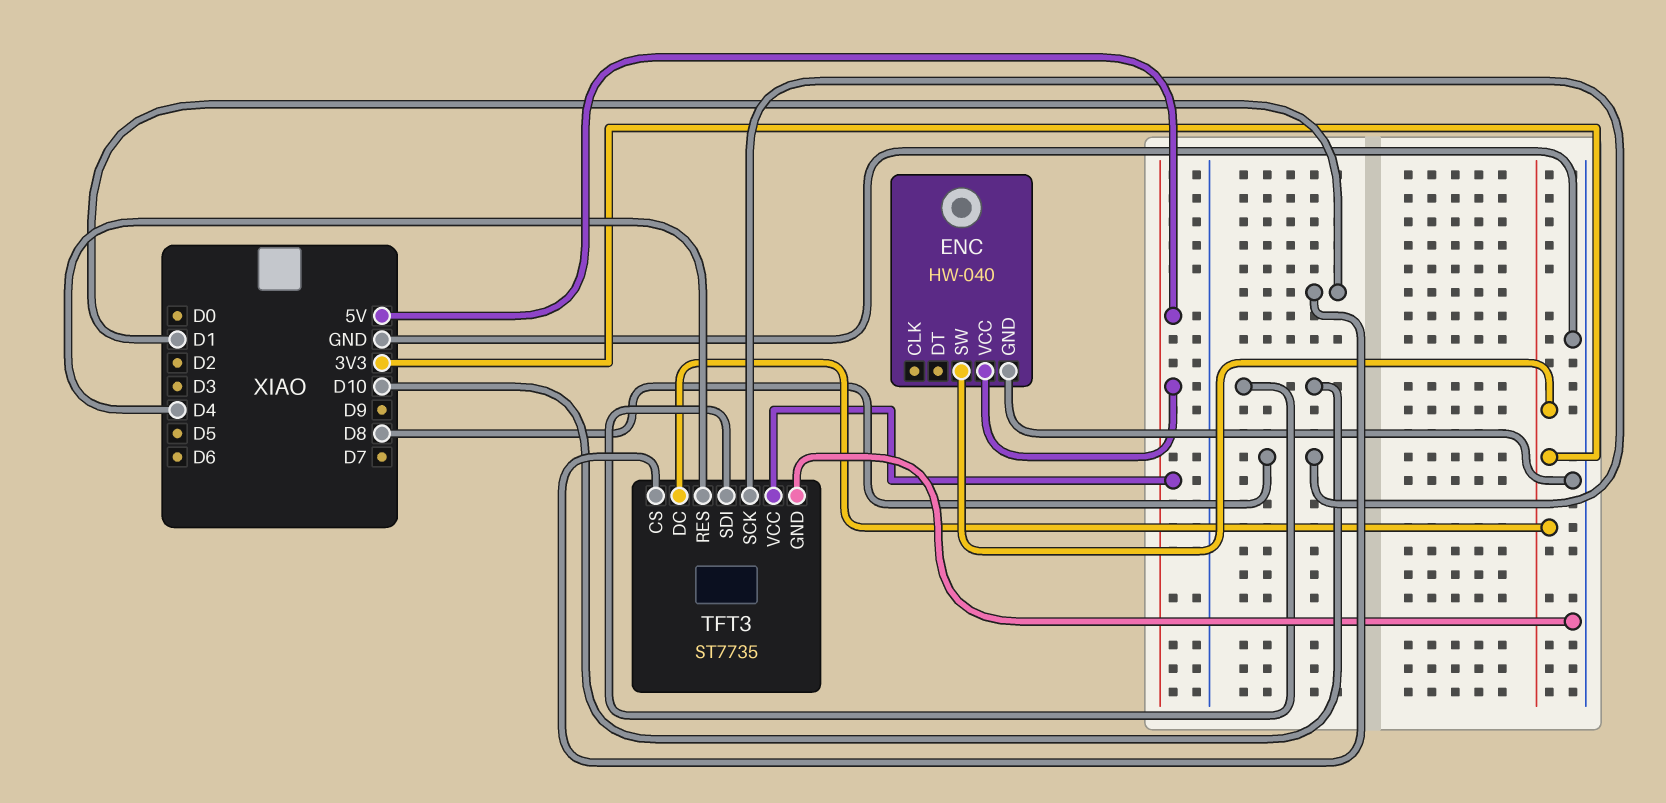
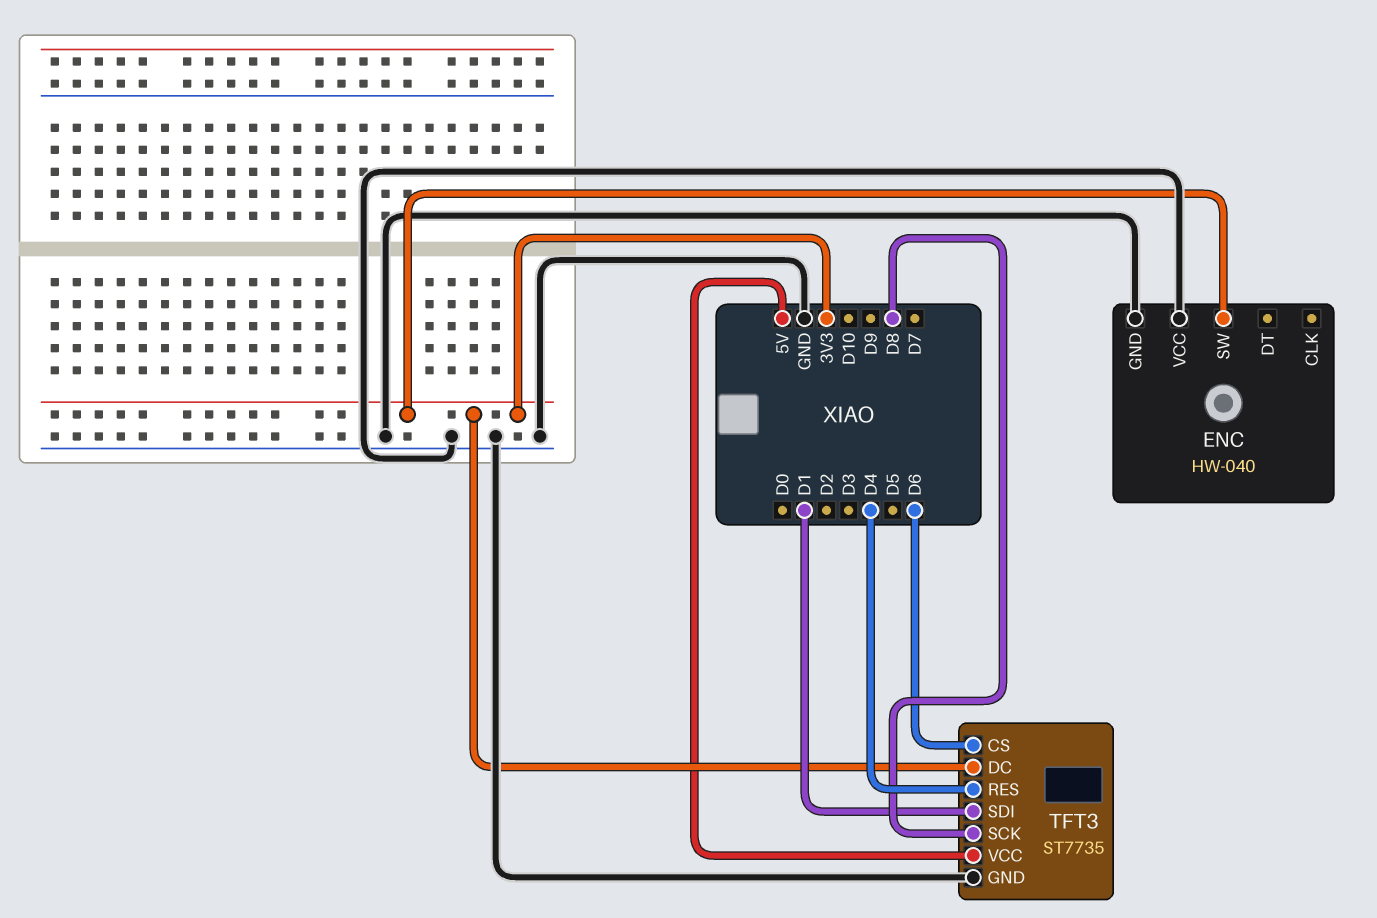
ENC pin VCC: 5V -> GND
TFT3 pin CS: D1 -> D6
TFT3 pin SDI: D10 -> D1

